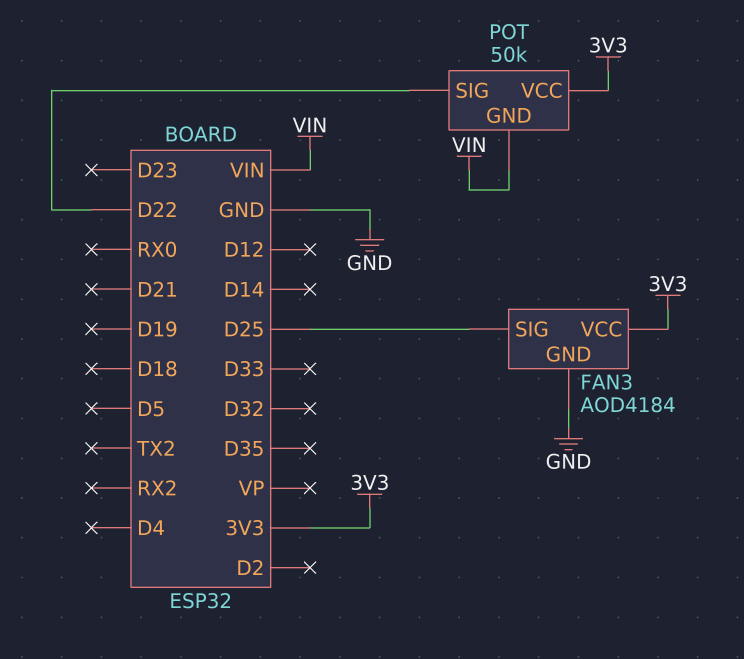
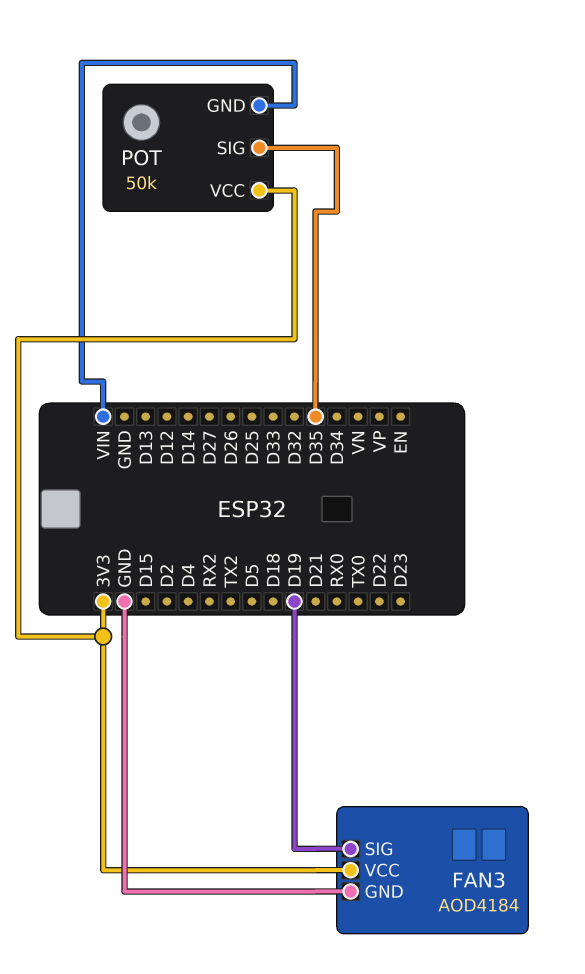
FAN3 pin SIG: D25 -> D19
POT pin SIG: D22 -> D35

